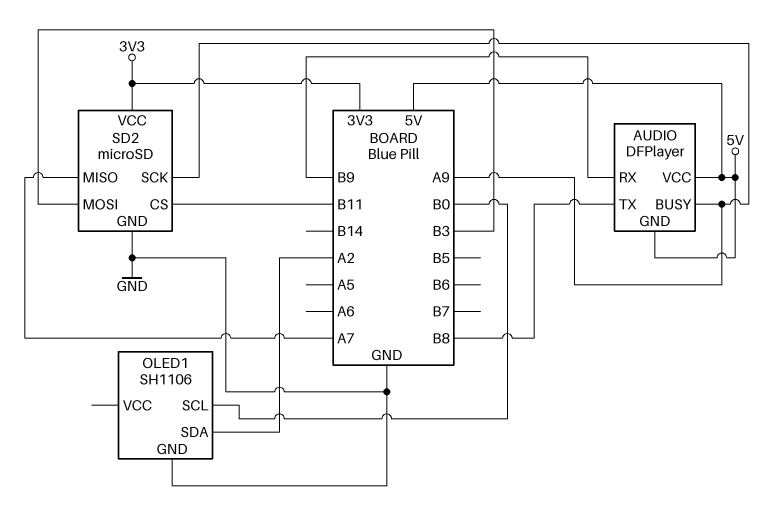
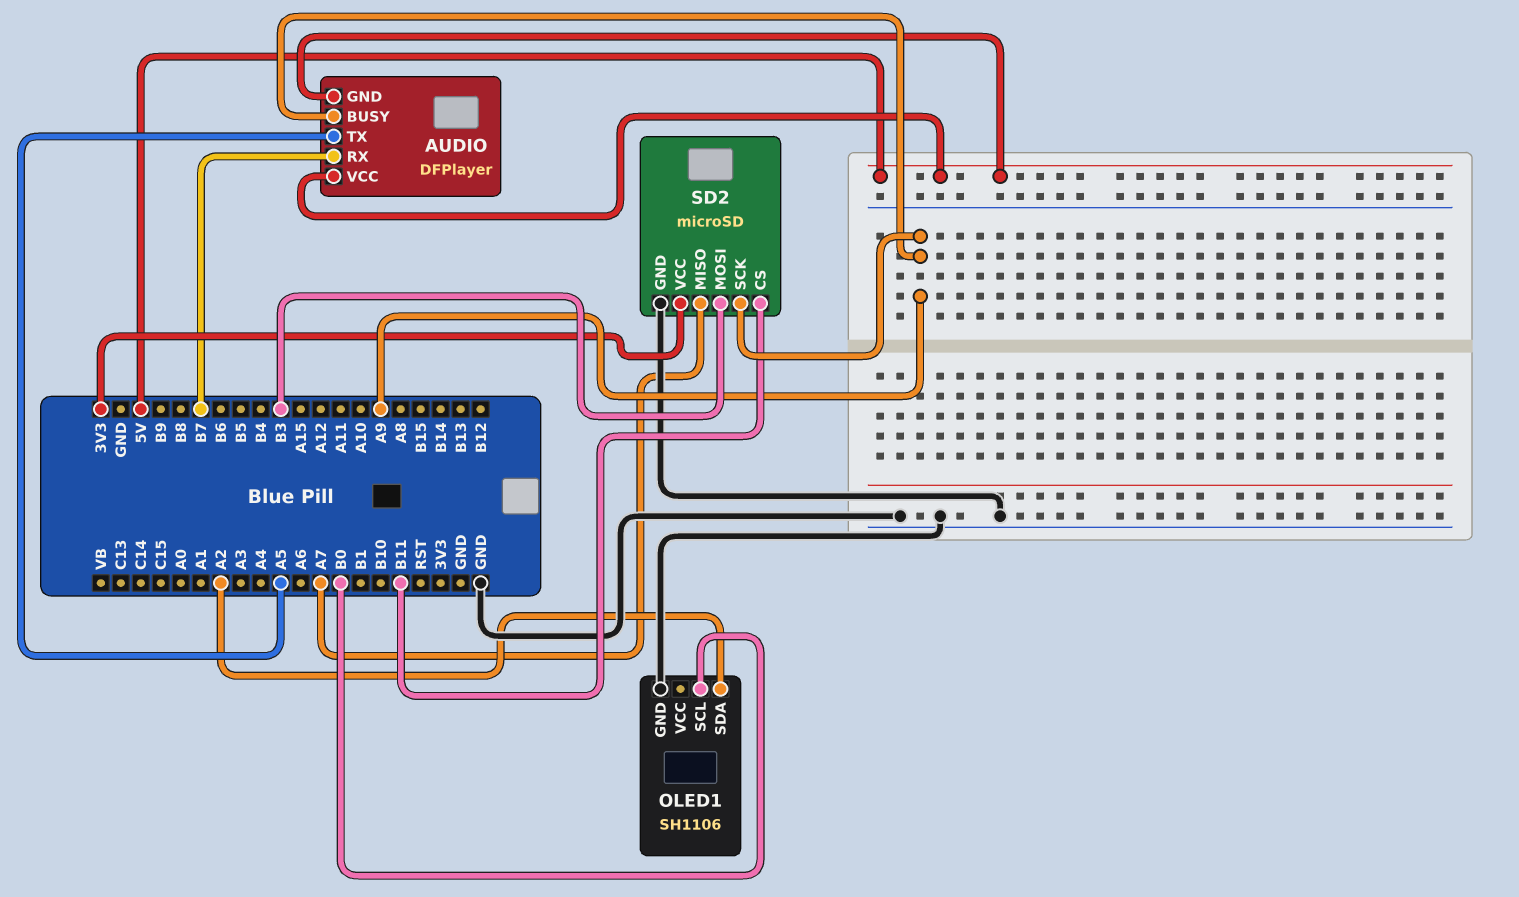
AUDIO pin RX: B9 -> B7
AUDIO pin TX: B8 -> A5

